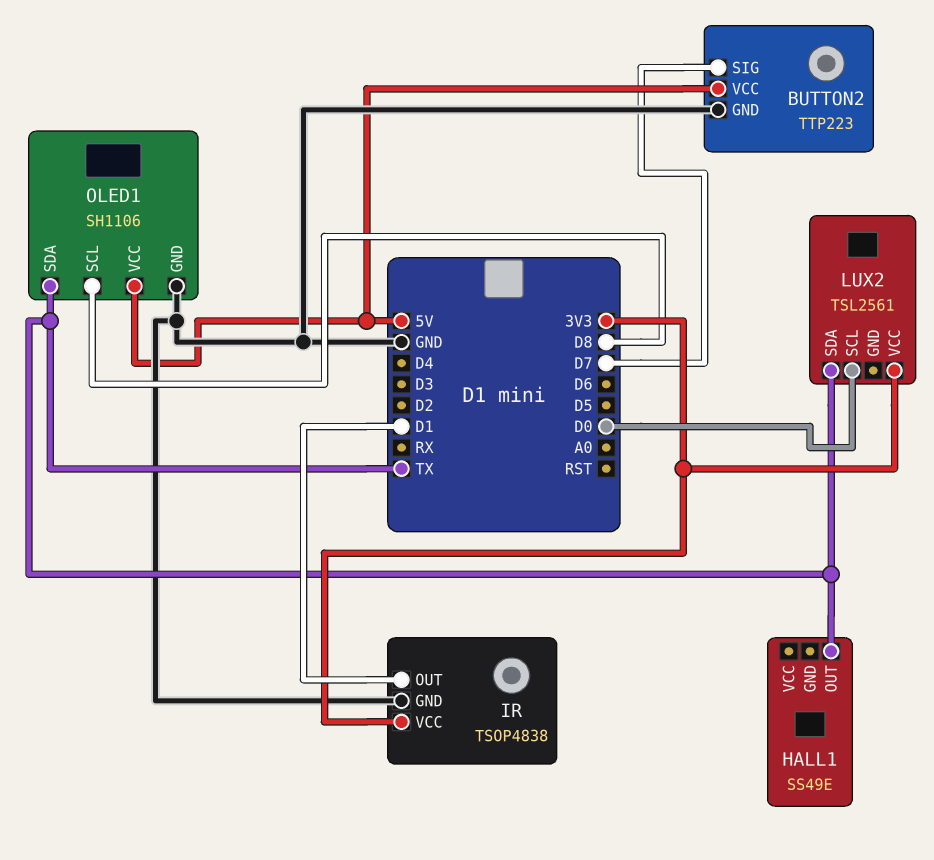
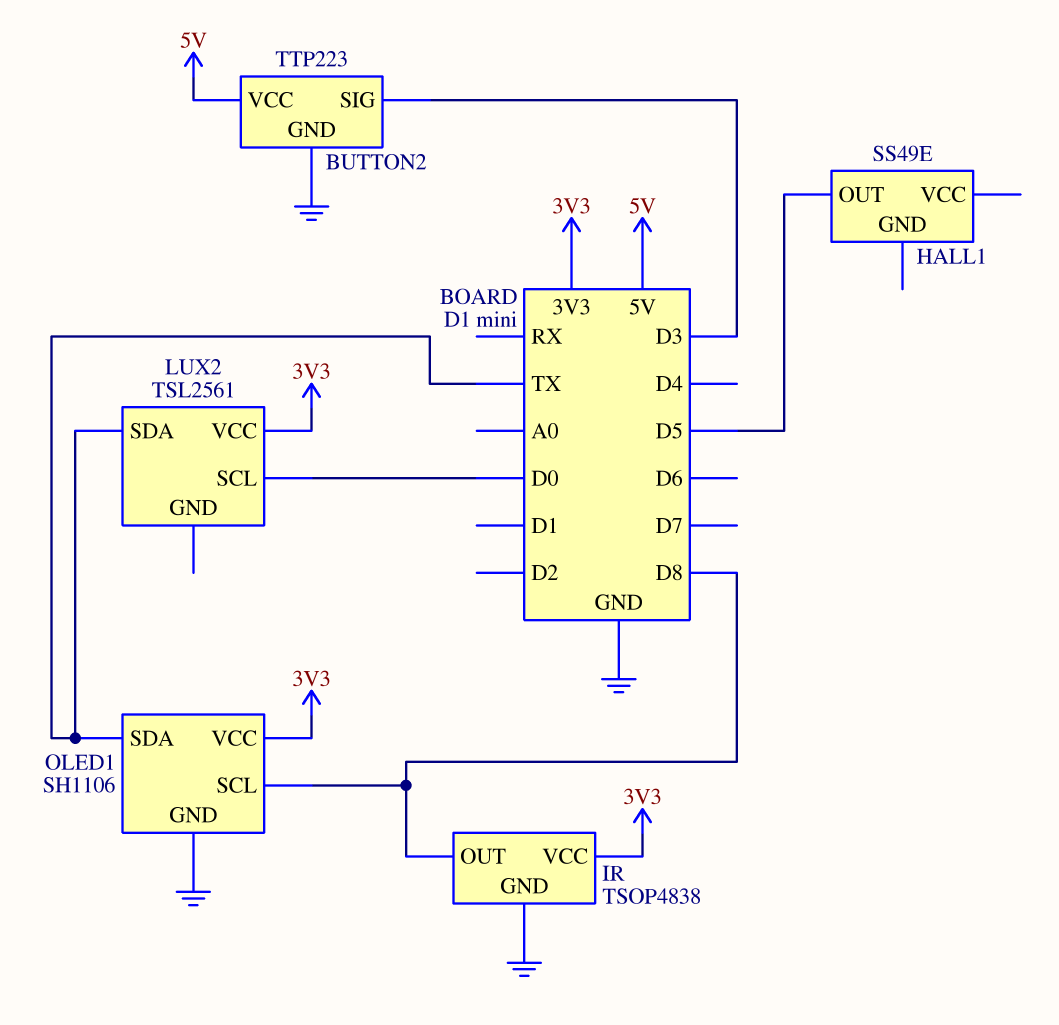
BUTTON2 pin SIG: D7 -> D3
HALL1 pin OUT: TX -> D5
IR pin OUT: D1 -> D8
OLED1 pin VCC: 5V -> 3V3

